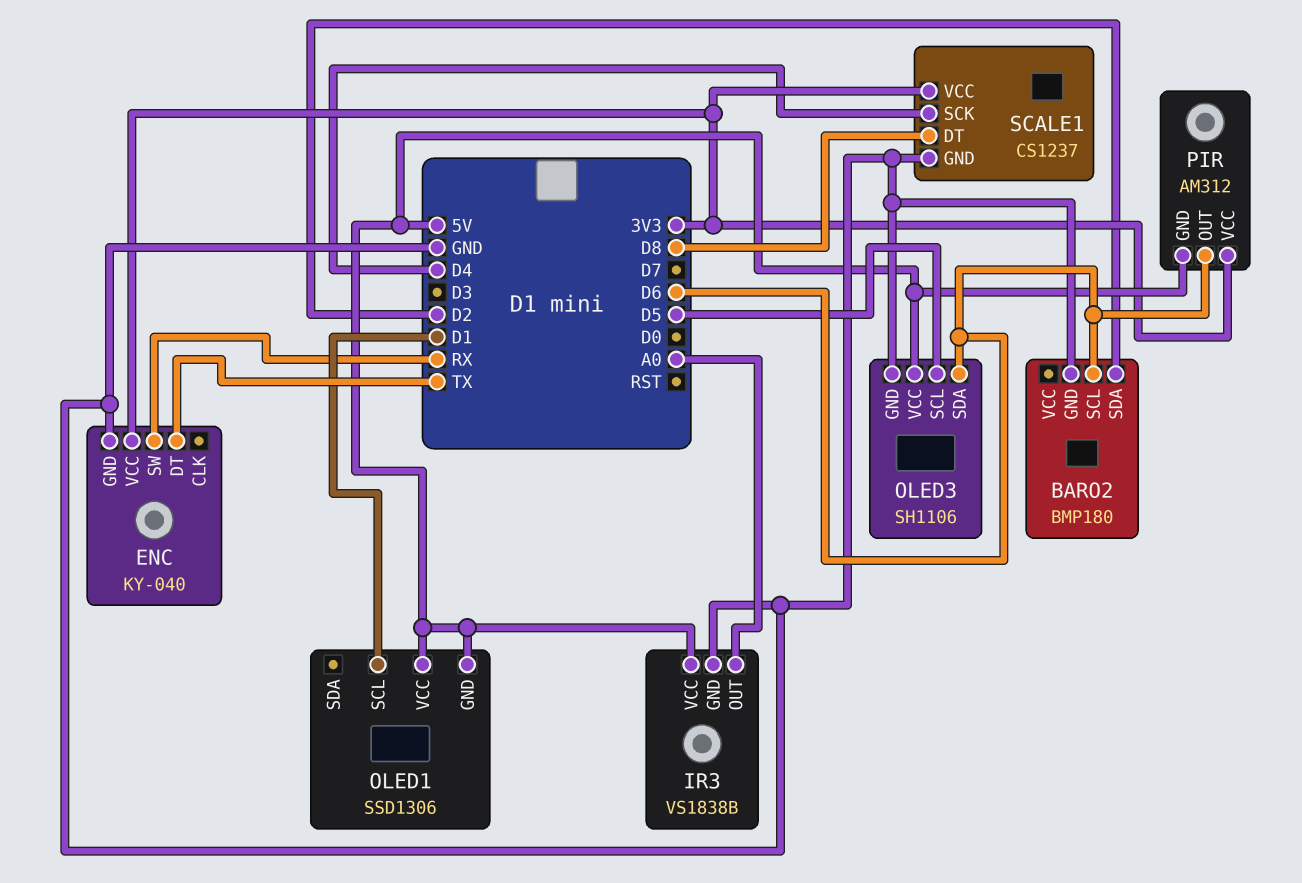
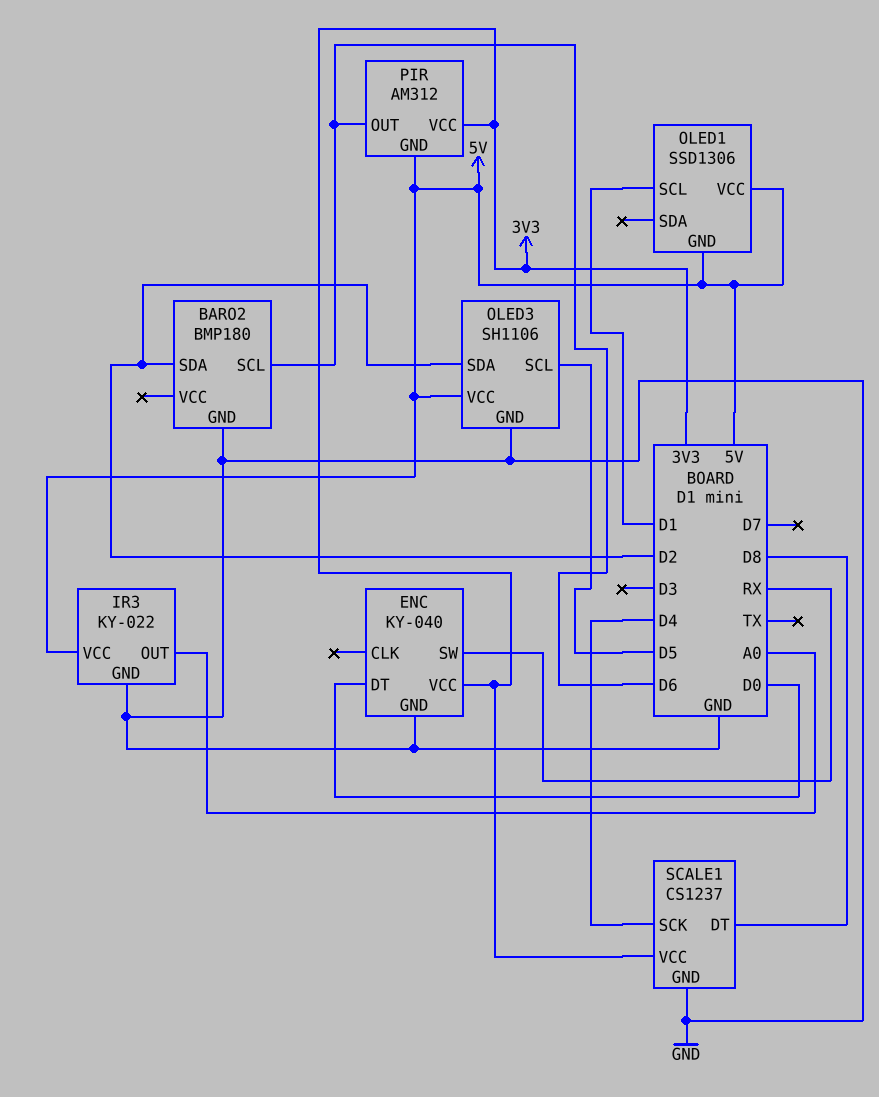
ENC pin DT: TX -> D0
IR3: VS1838B -> KY-022
OLED3 pin SDA: D6 -> D2

